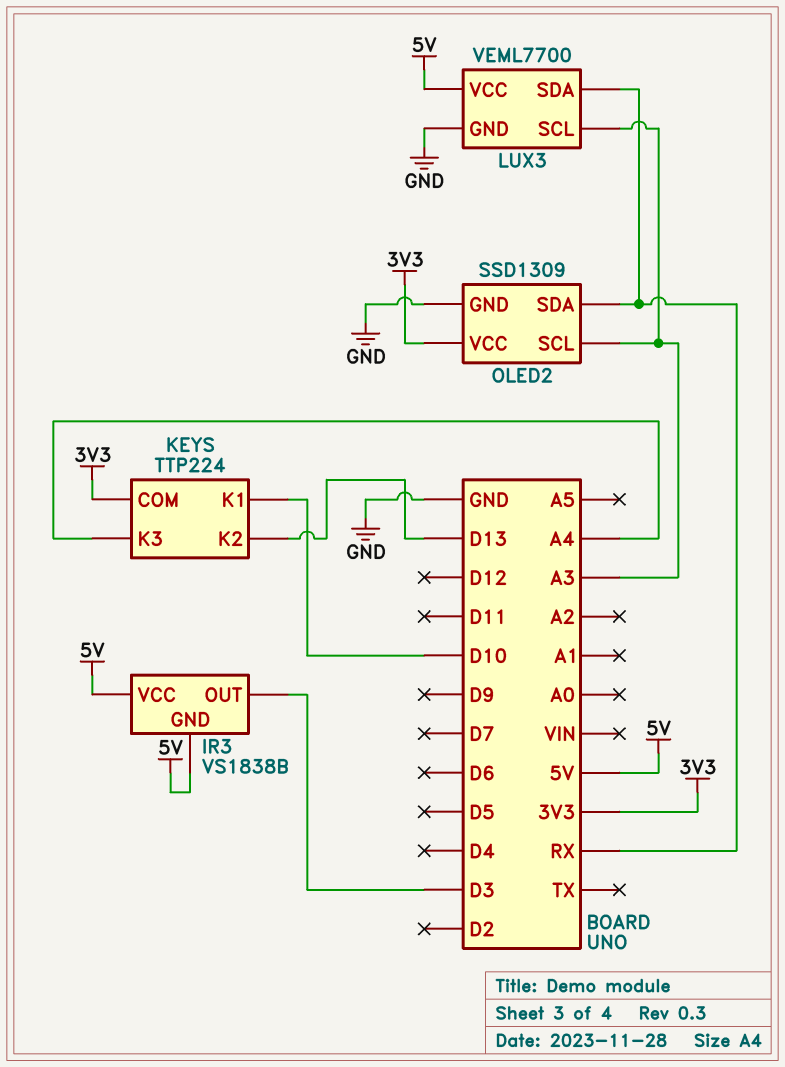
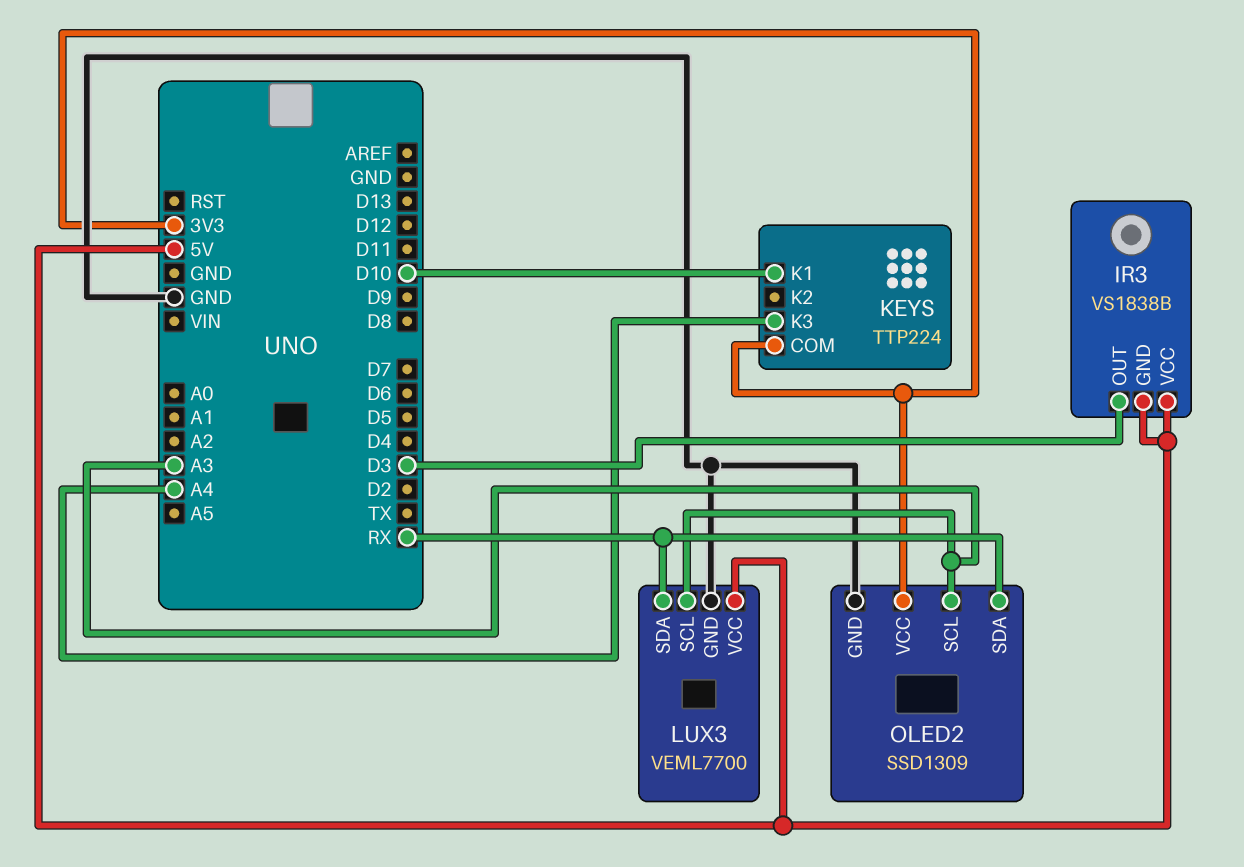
KEYS pin K2: D13 -> none

